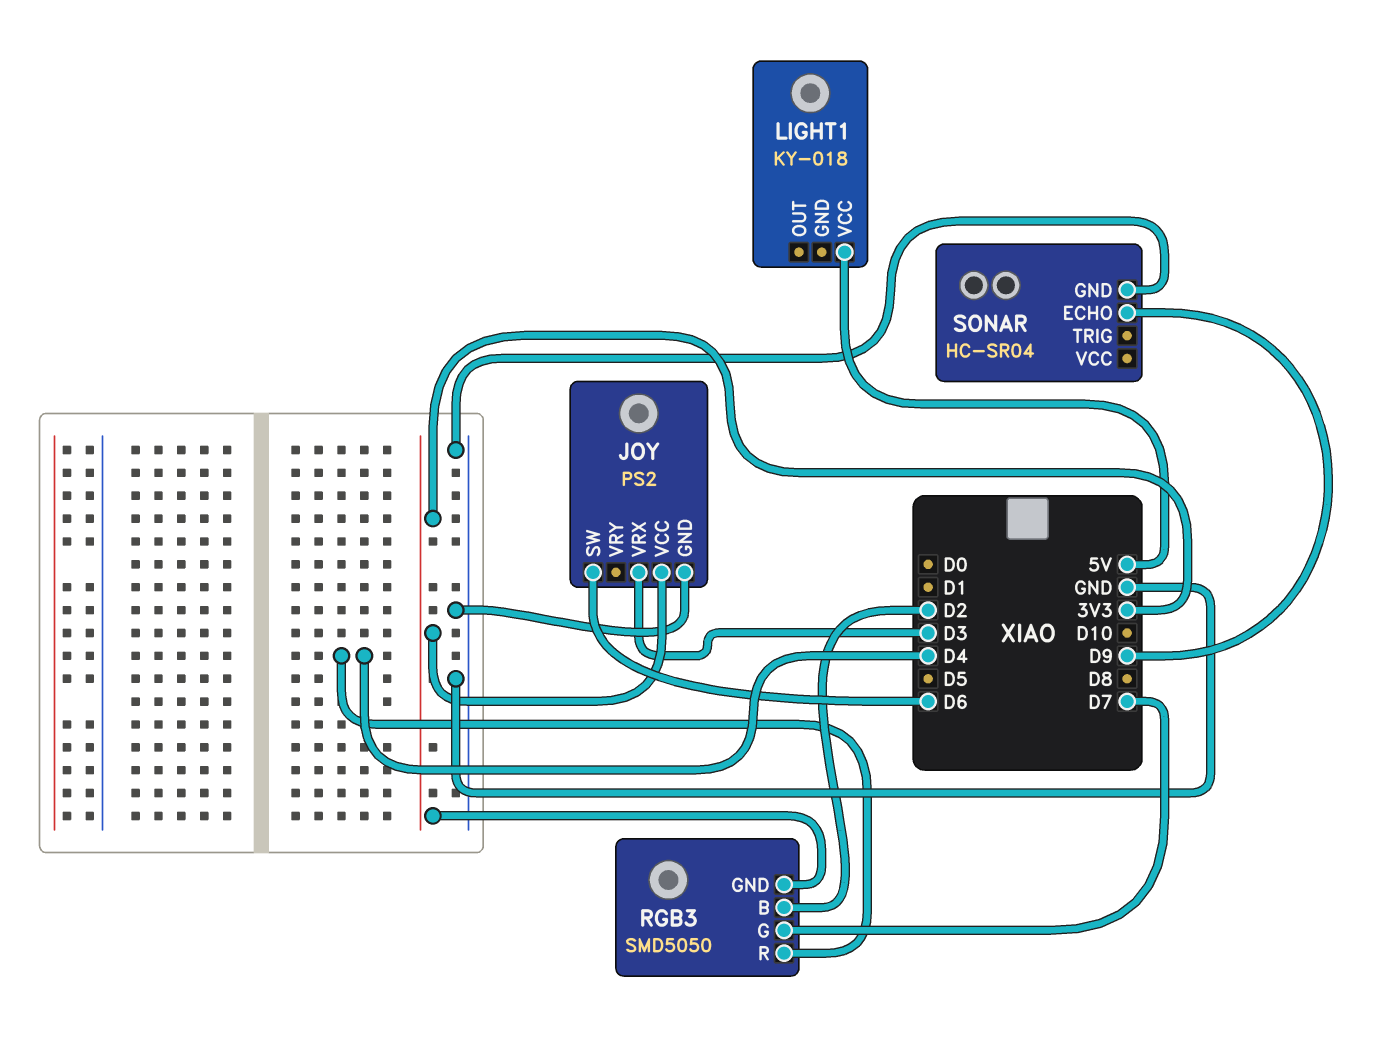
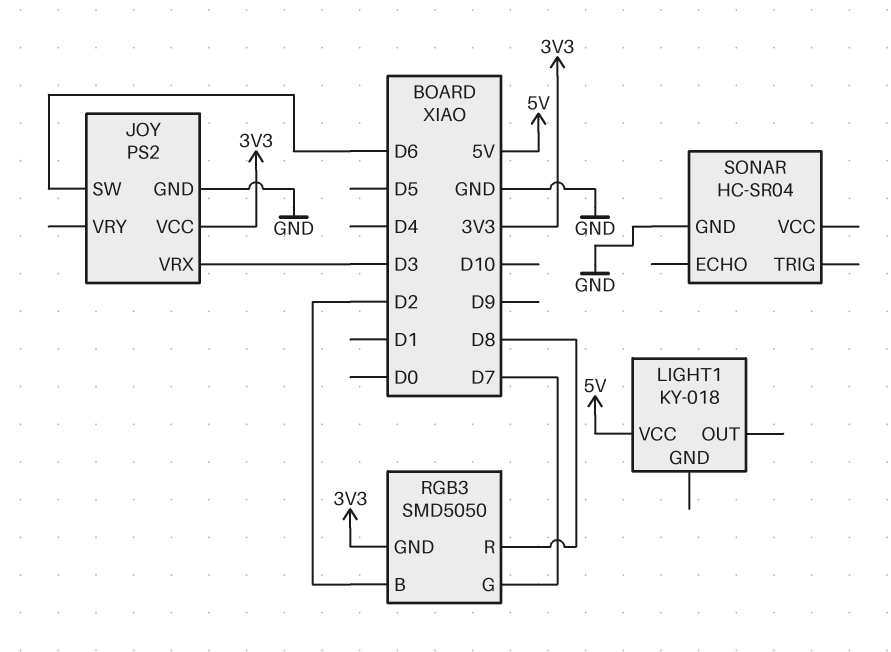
RGB3 pin R: D4 -> D8
SONAR pin ECHO: D9 -> none

